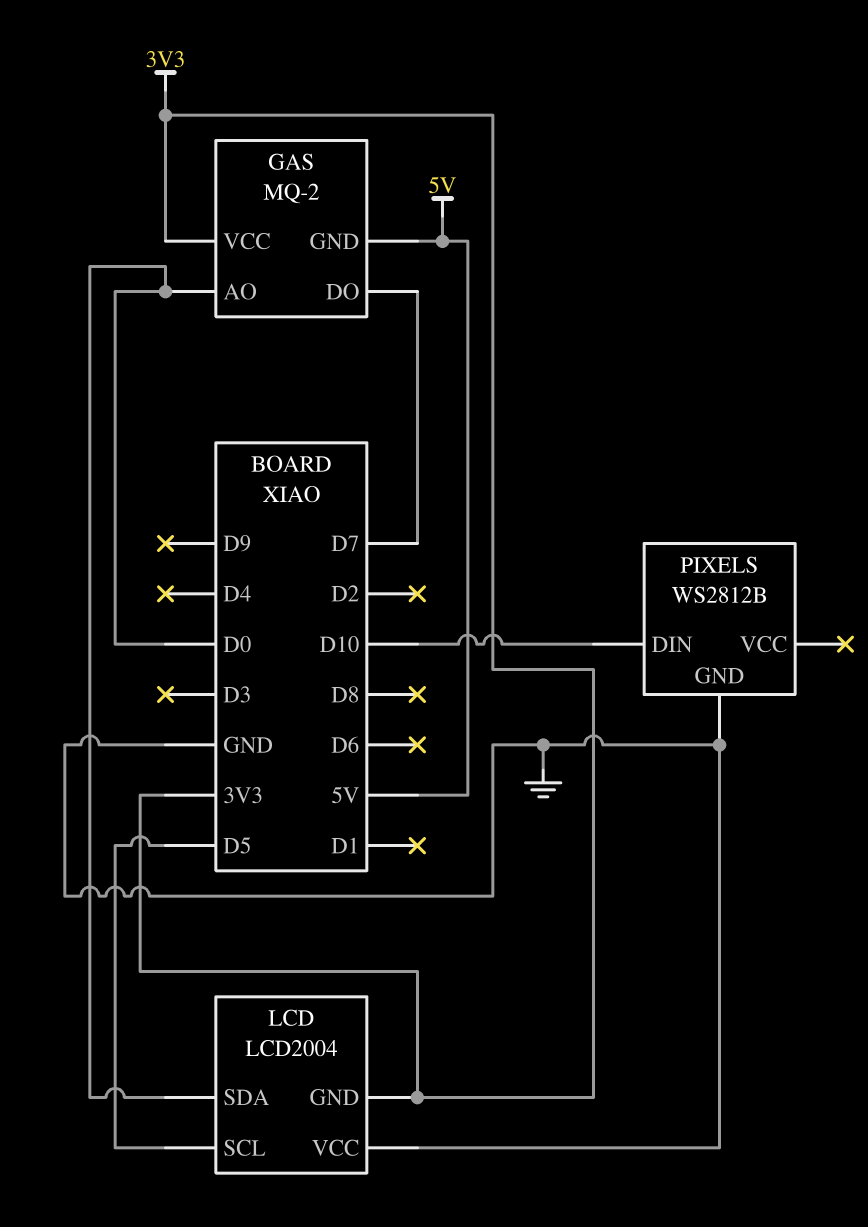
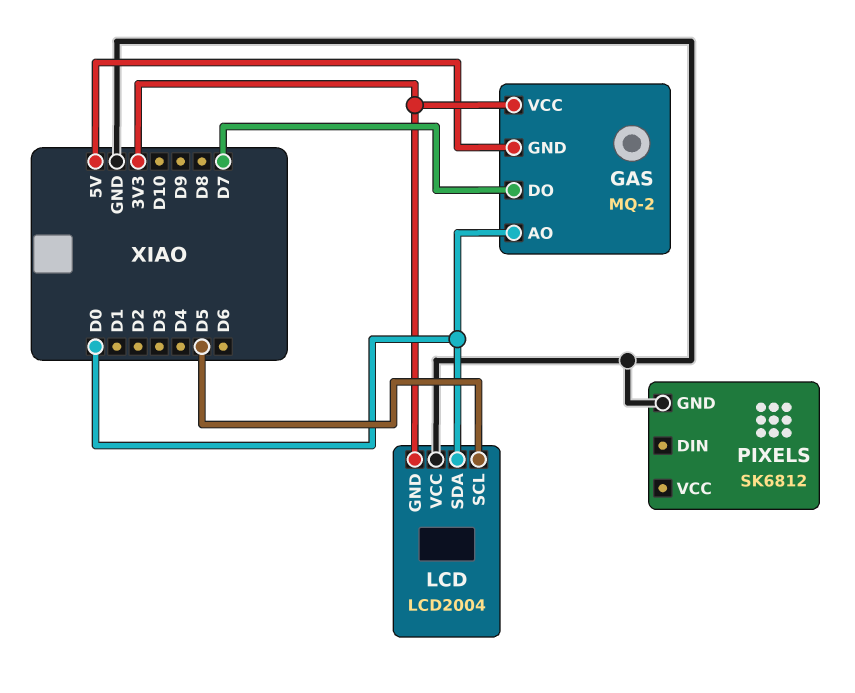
PIXELS: WS2812B -> SK6812
PIXELS pin DIN: D10 -> none

